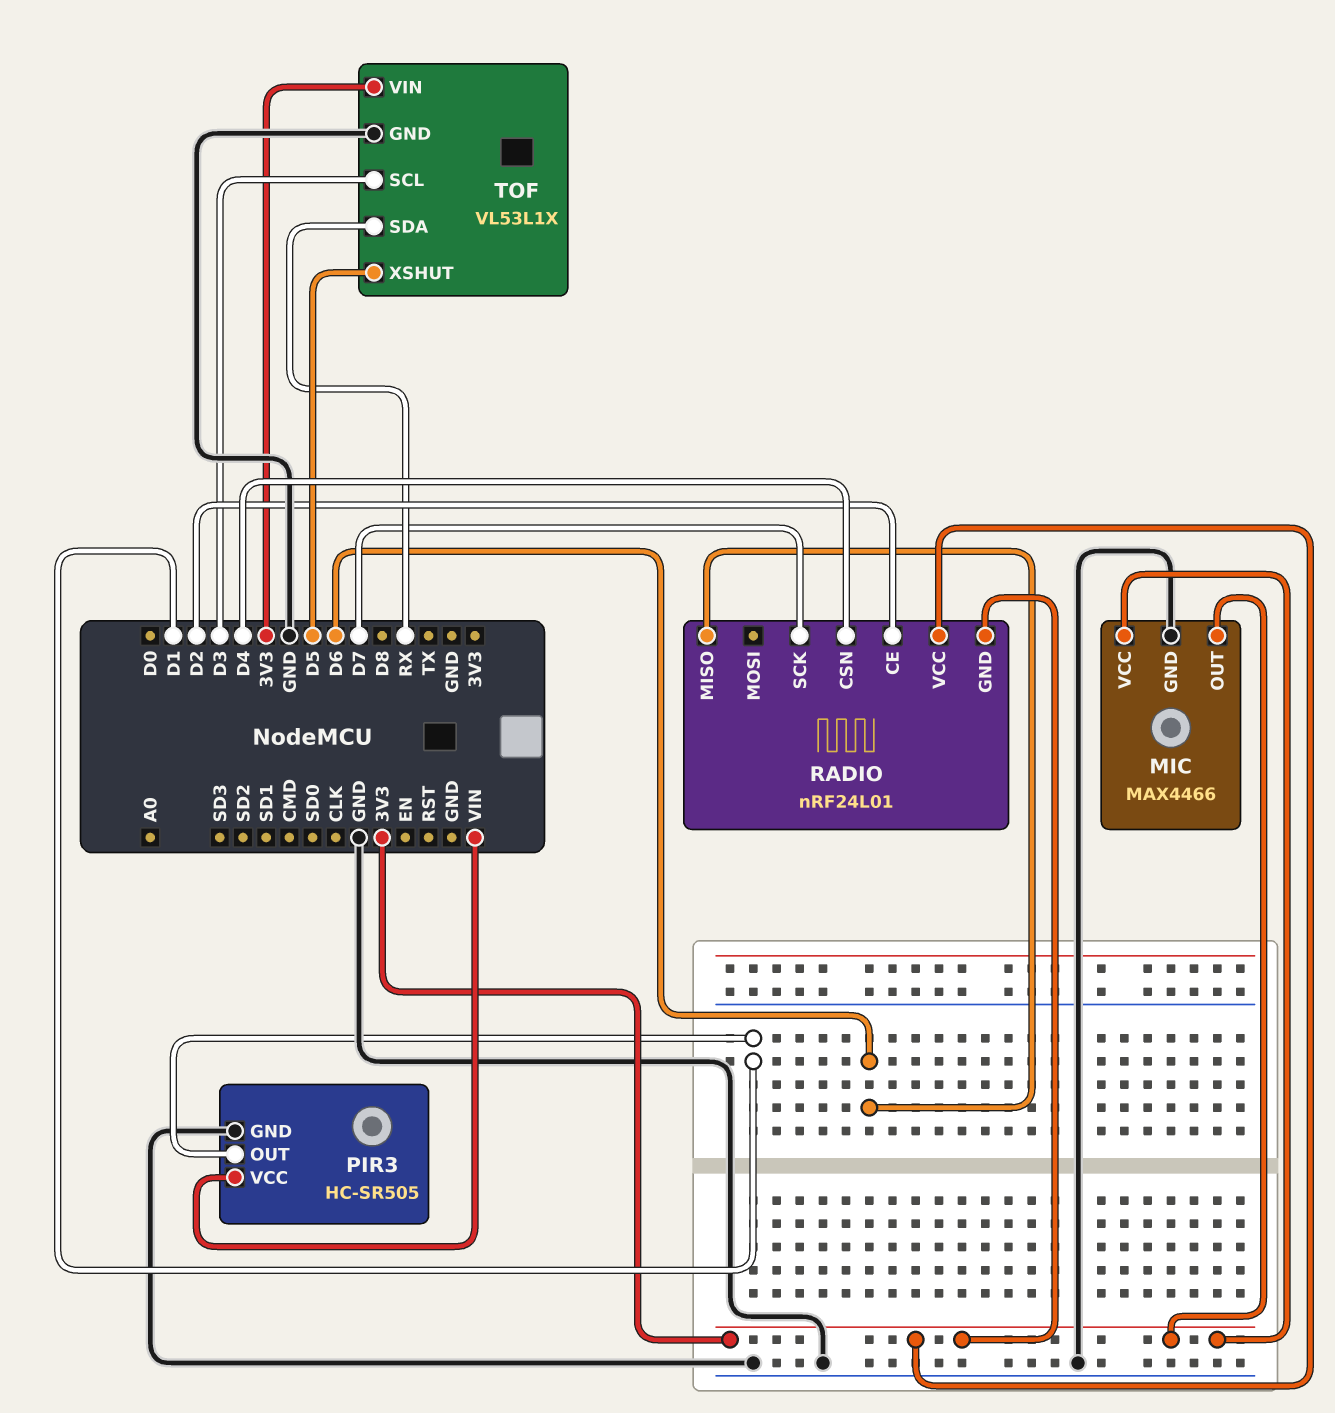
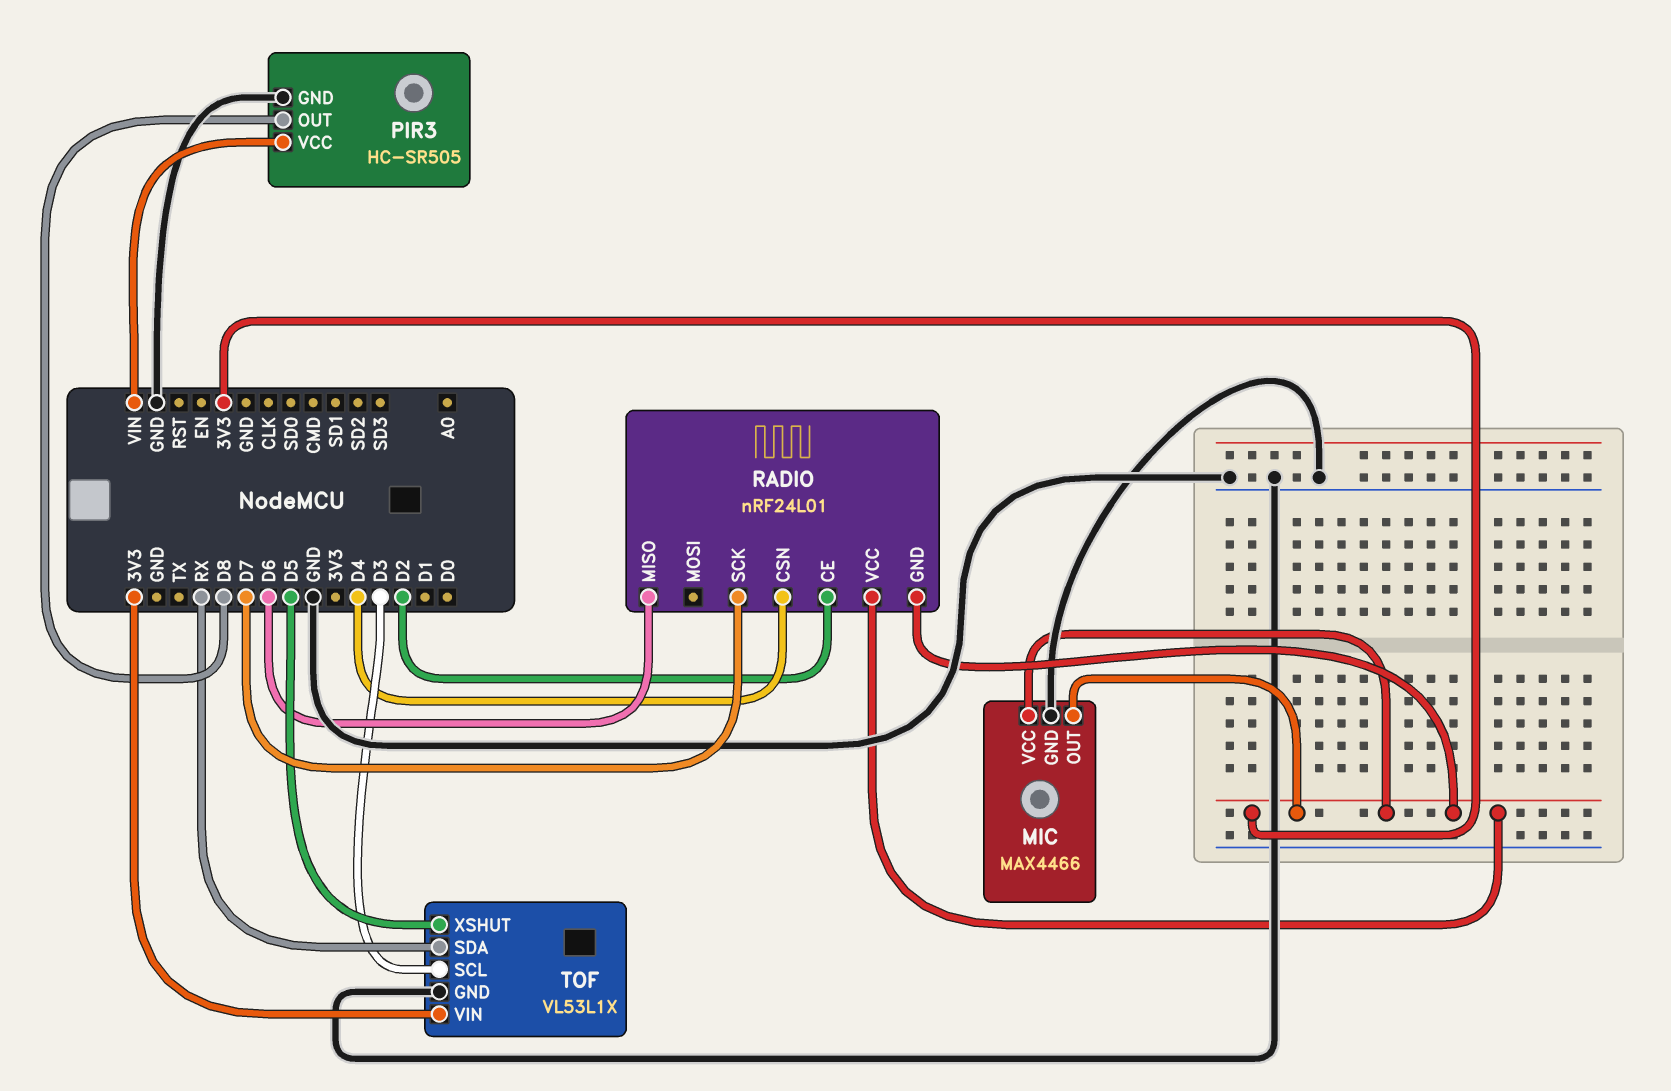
PIR3 pin OUT: D1 -> D8

